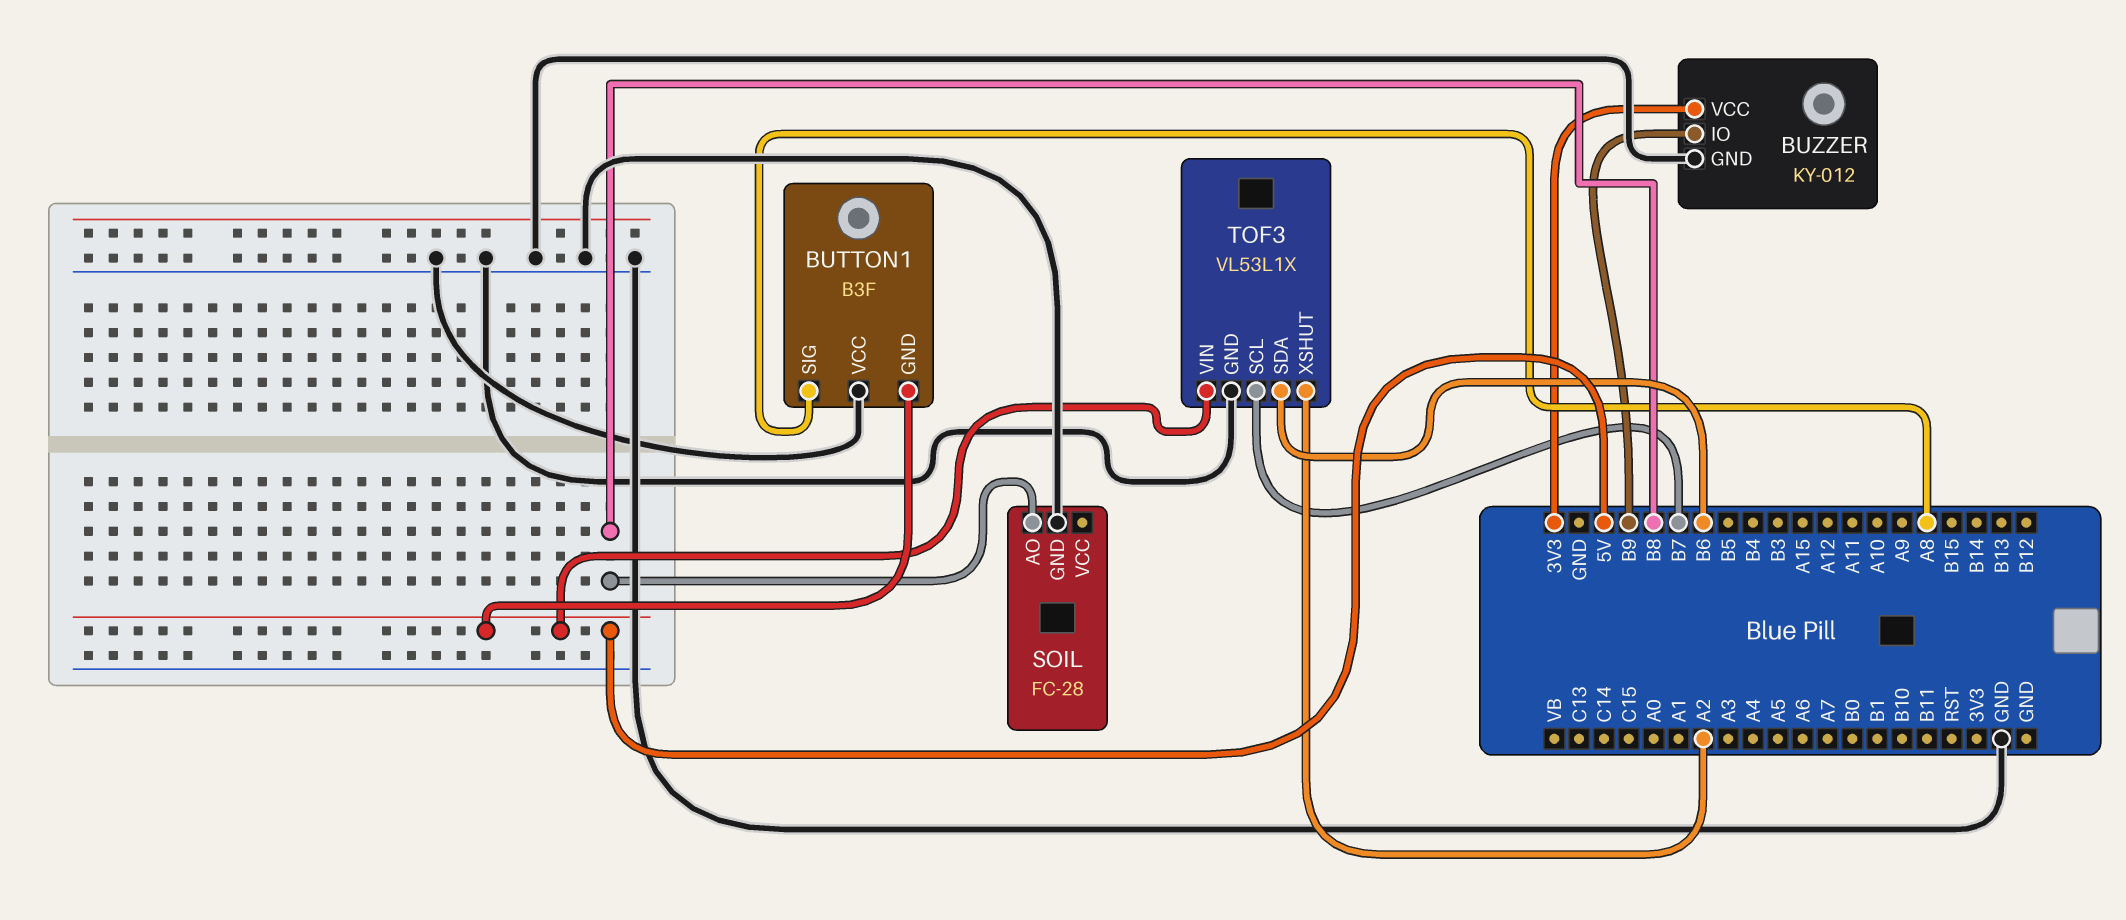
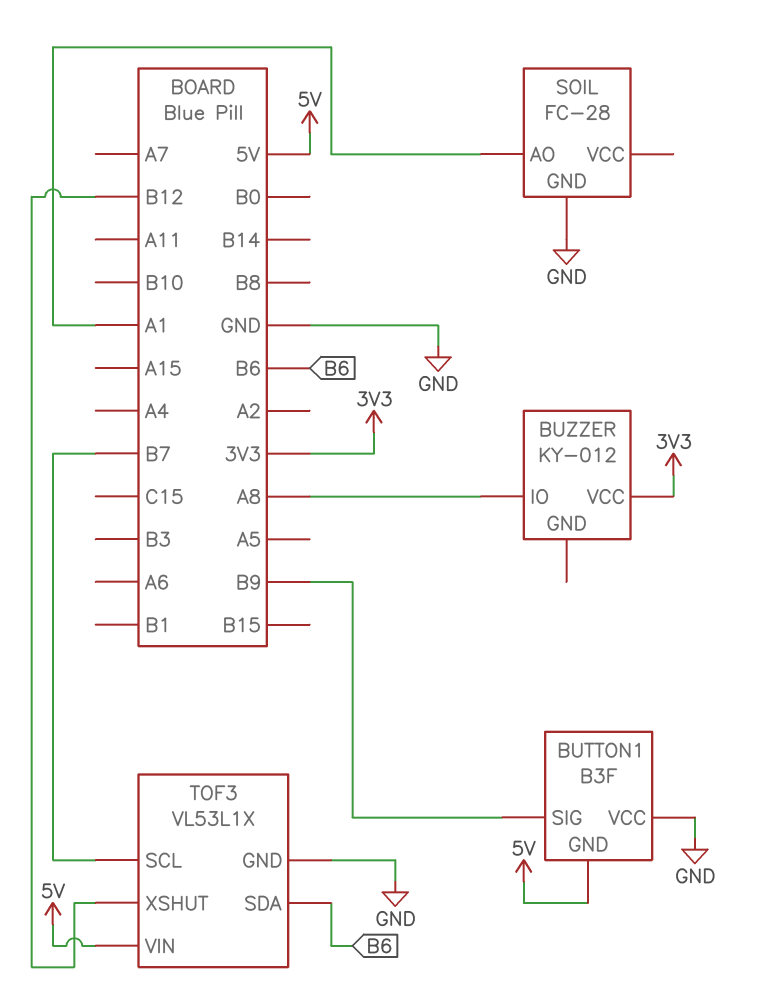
BUTTON1 pin SIG: A8 -> B9
BUZZER pin GND: GND -> none
BUZZER pin IO: B9 -> A8
SOIL pin AO: B8 -> A1
TOF3 pin XSHUT: A2 -> B12

